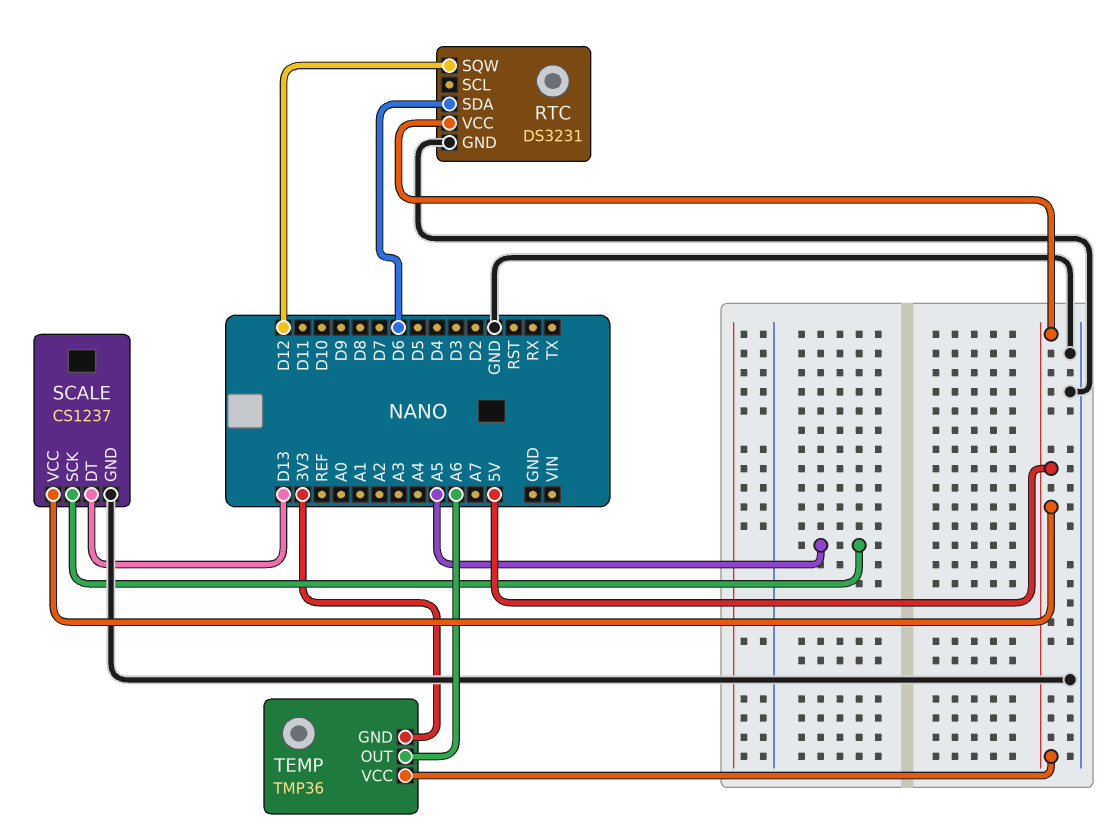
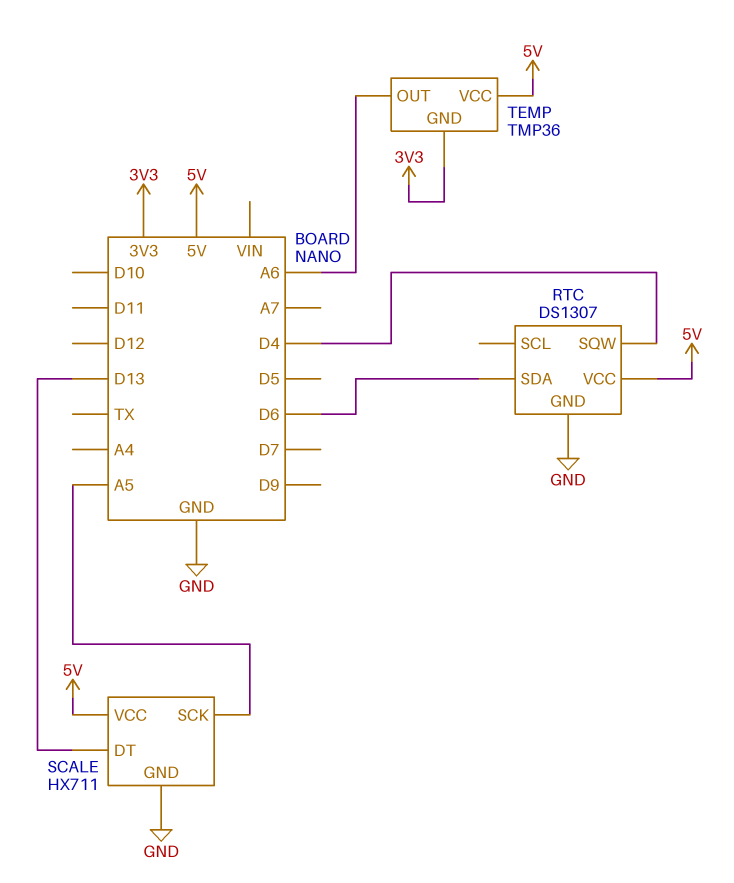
RTC: DS3231 -> DS1307
RTC pin SQW: D12 -> D4
SCALE: CS1237 -> HX711

